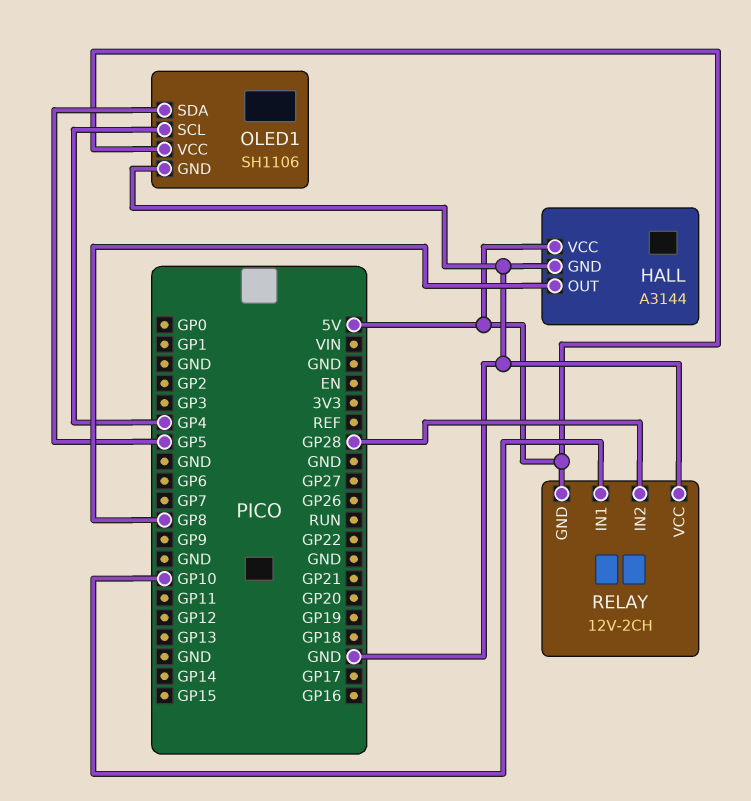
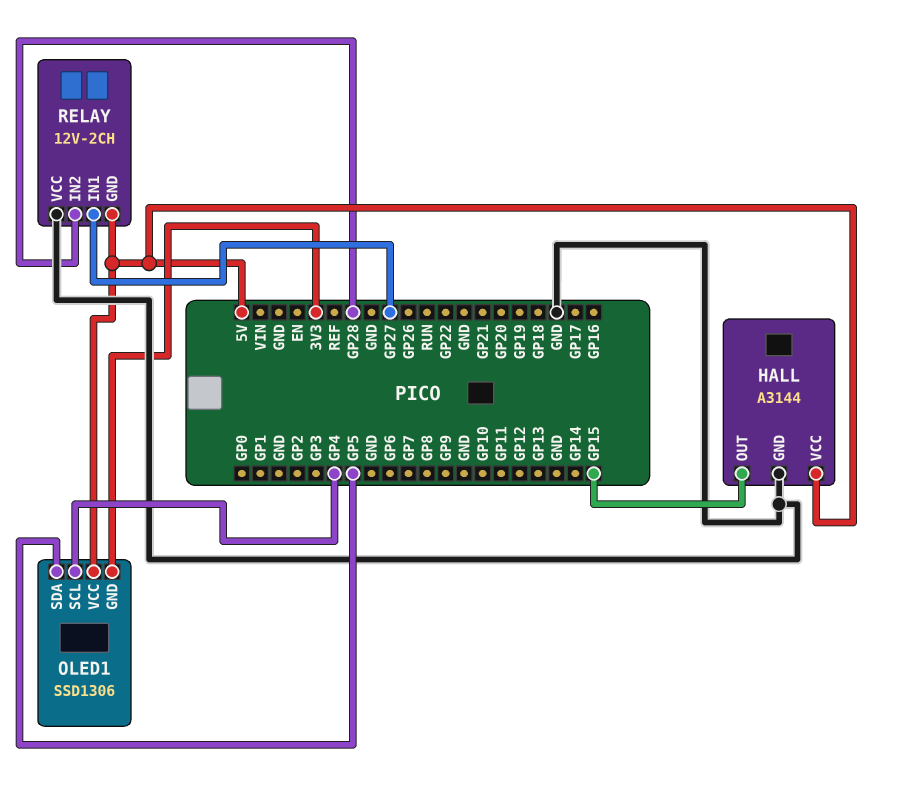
HALL pin OUT: GP8 -> GP15
OLED1: SH1106 -> SSD1306
OLED1 pin GND: GND -> 3V3
RELAY pin IN1: GP10 -> GP27

